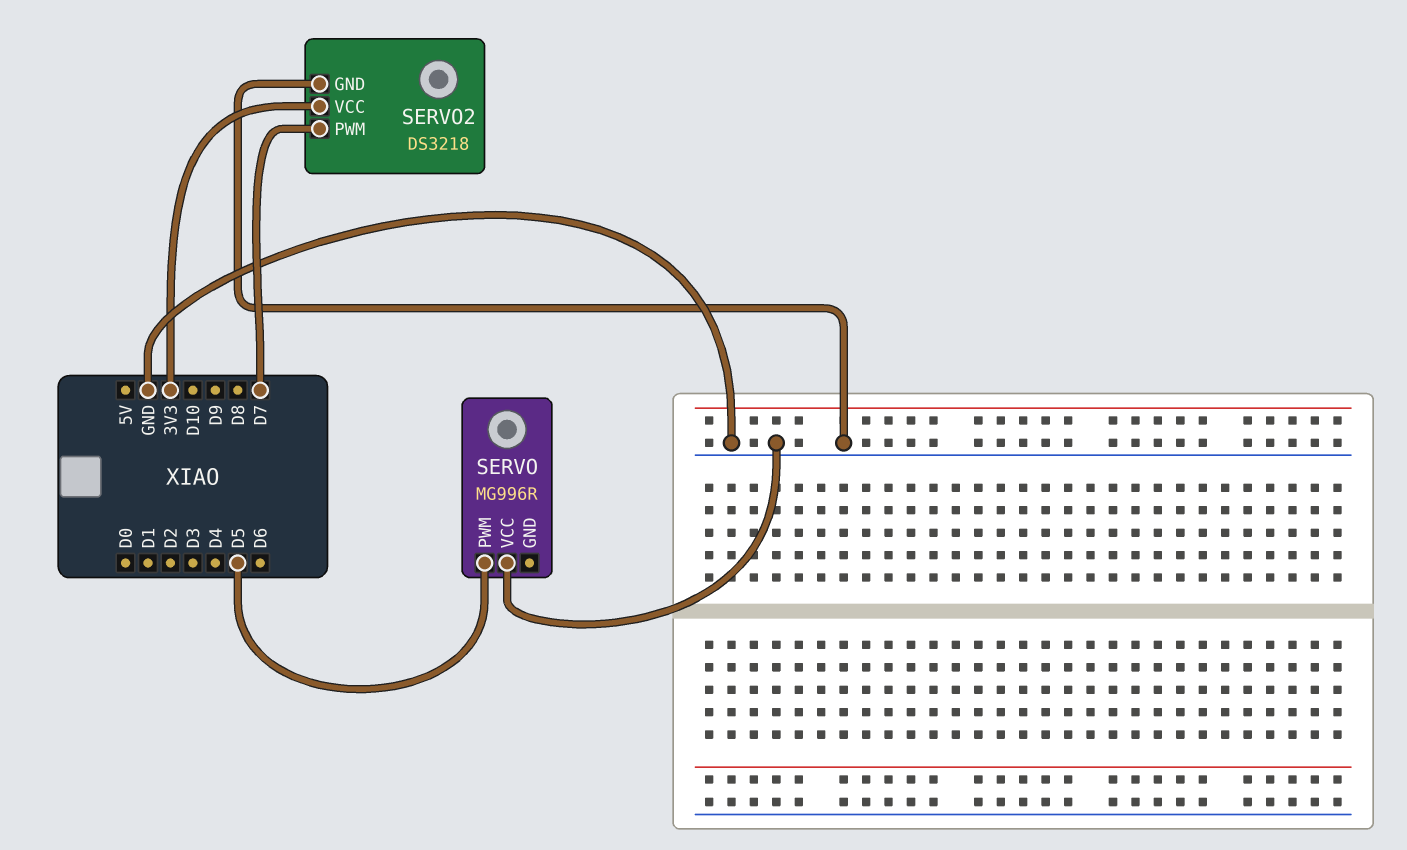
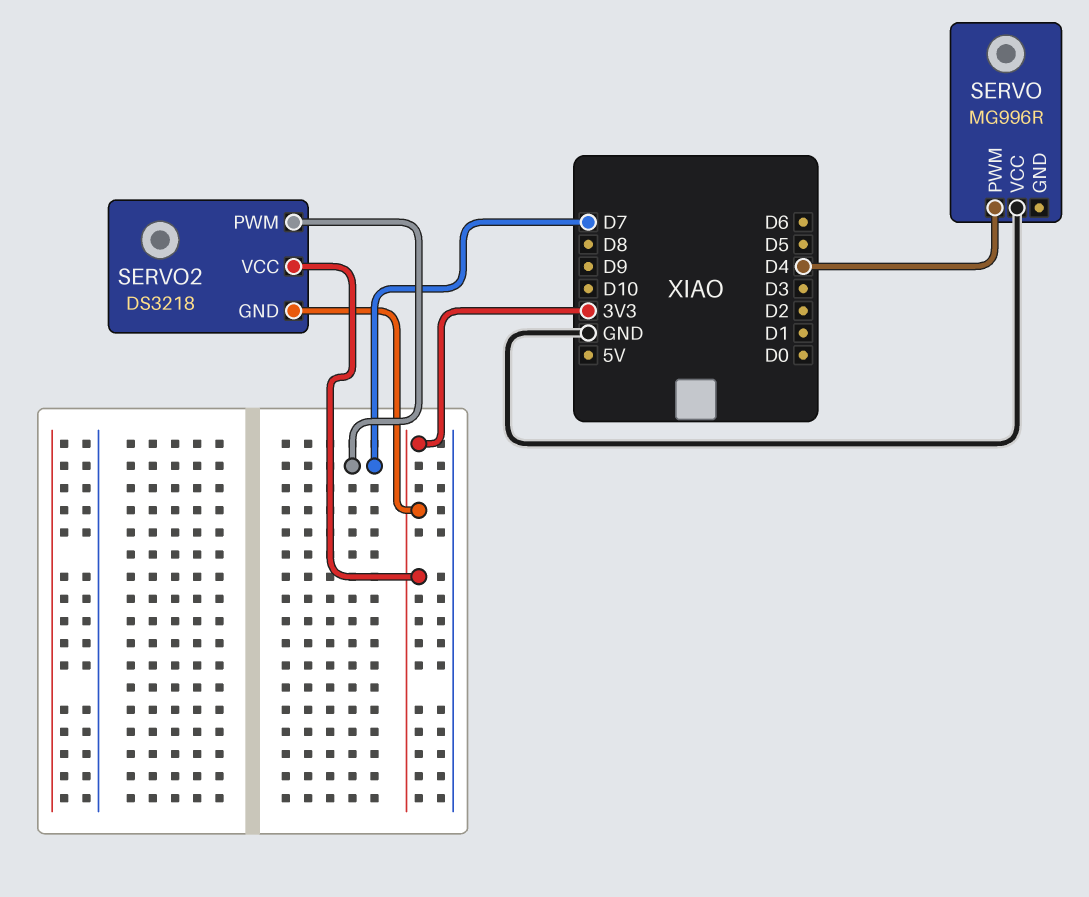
SERVO pin PWM: D5 -> D4
SERVO2 pin GND: GND -> 3V3

